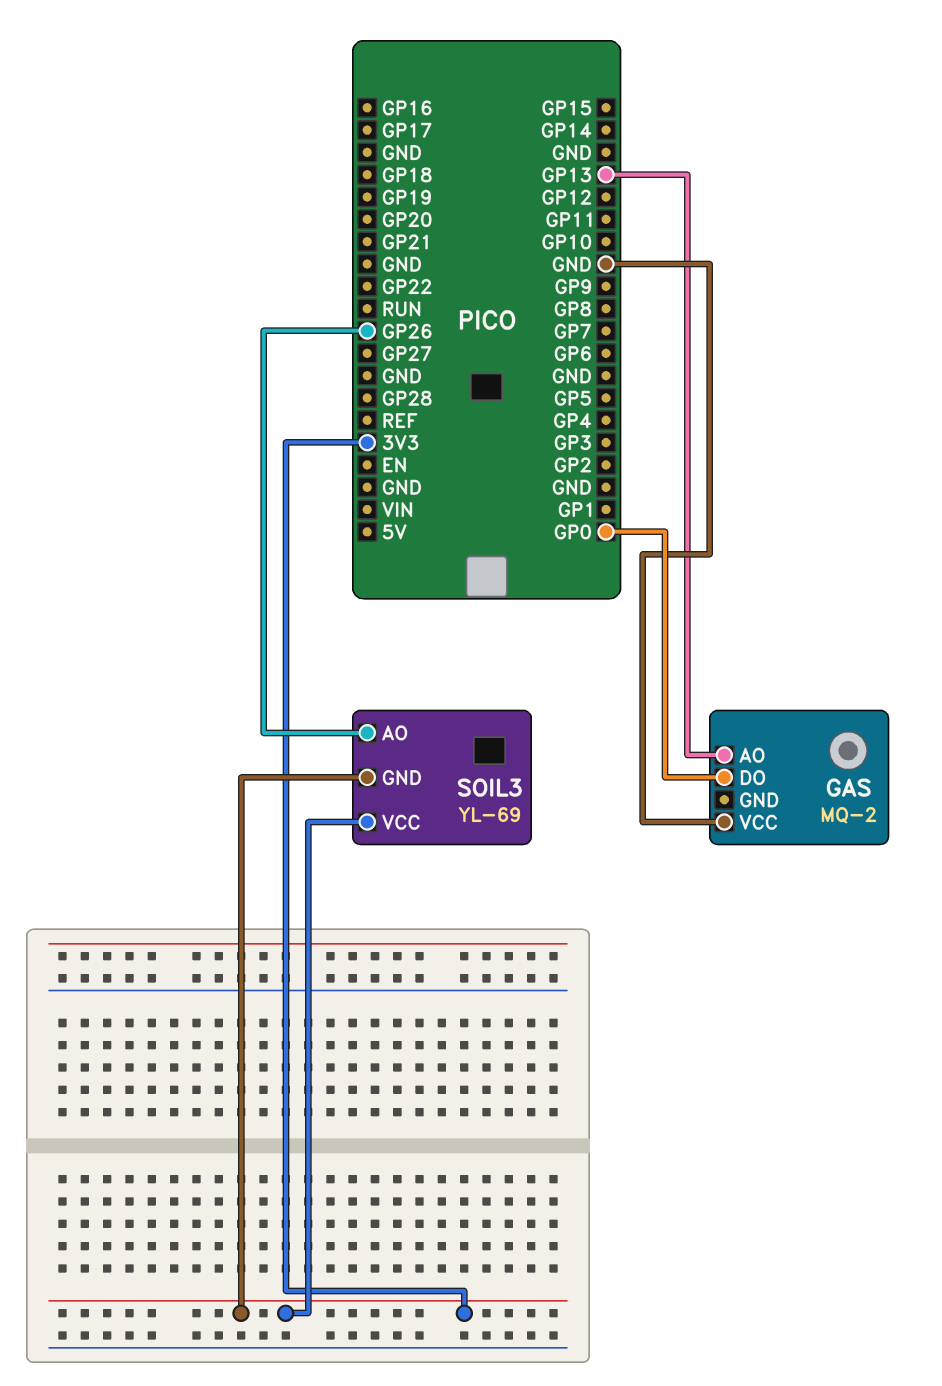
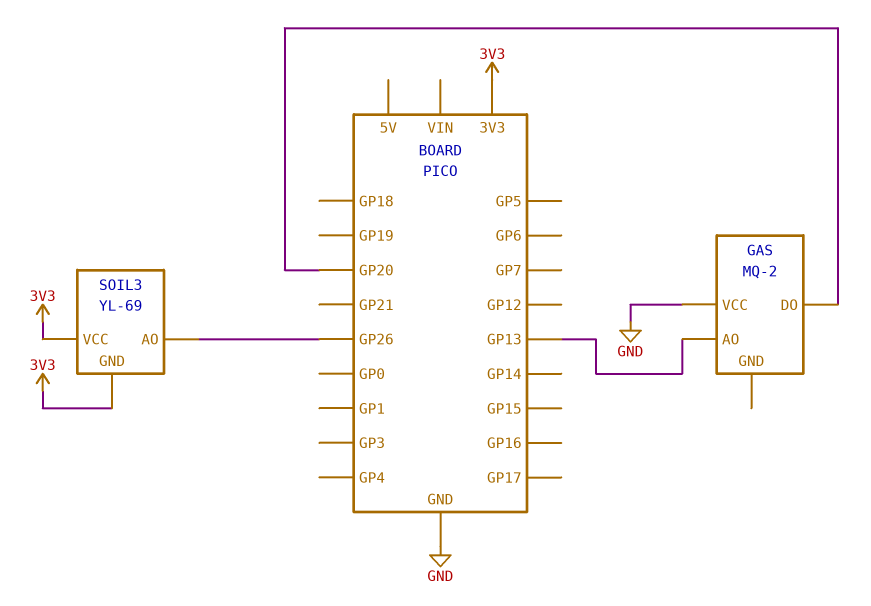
GAS pin DO: GP0 -> GP20

